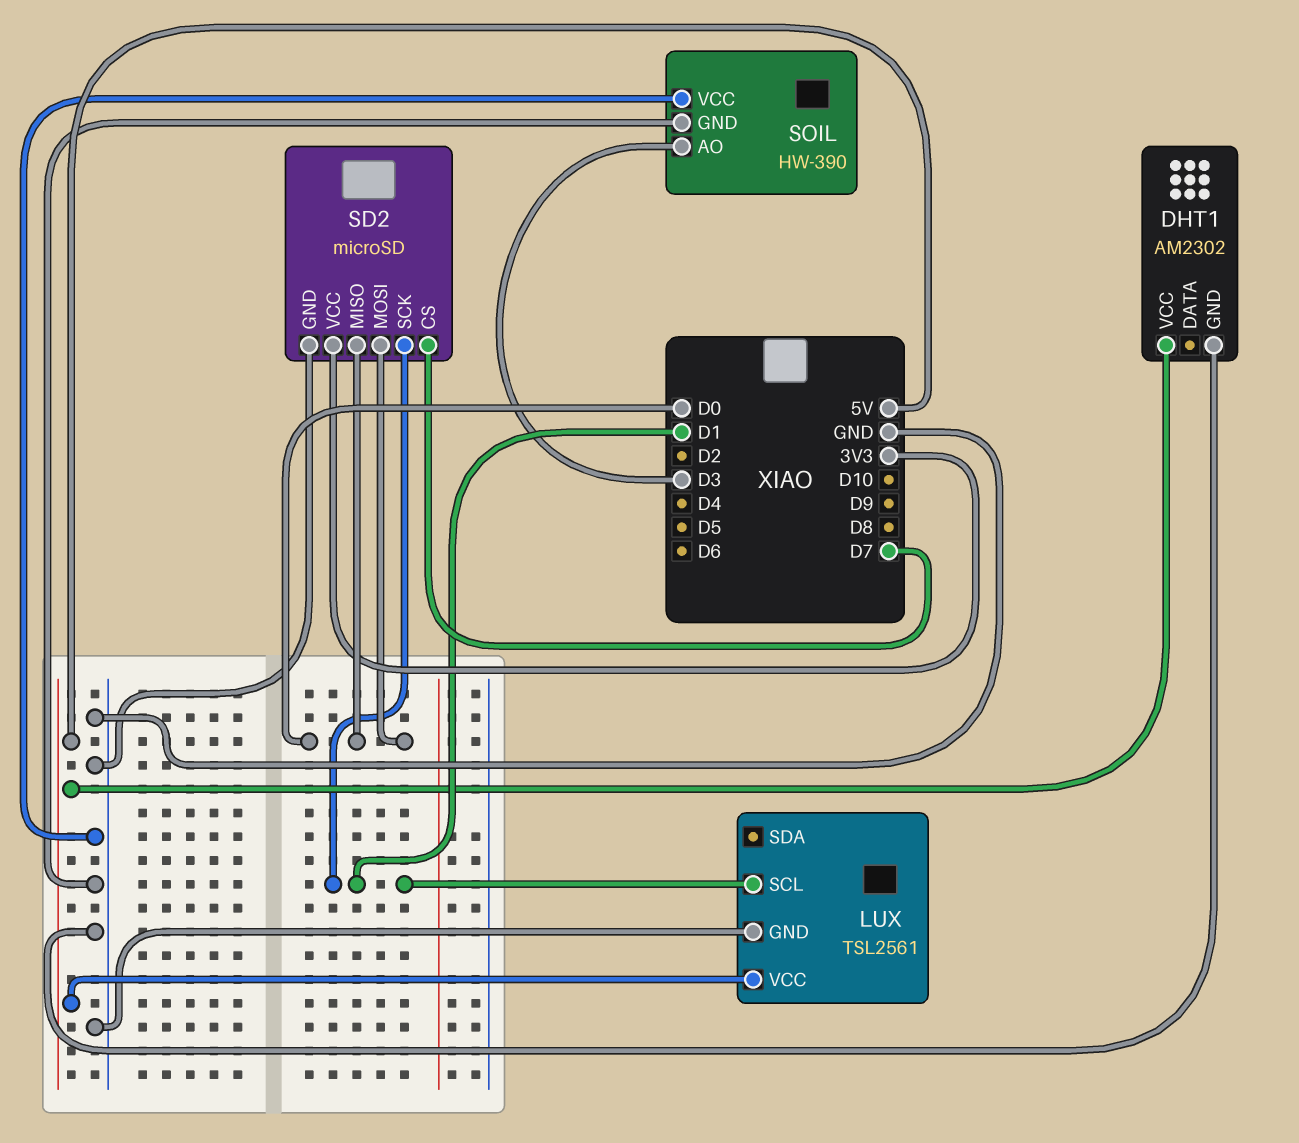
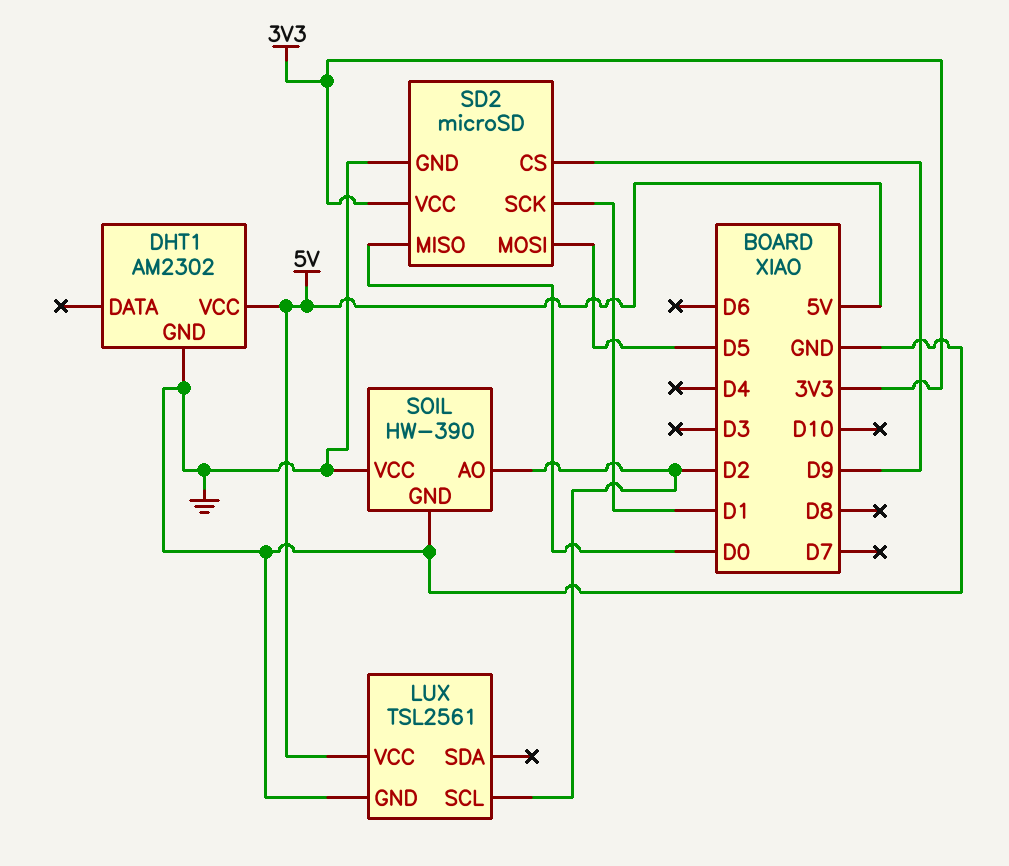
LUX pin SCL: D1 -> D2
SD2 pin CS: D7 -> D9
SD2 pin MOSI: D0 -> D5
SOIL pin AO: D3 -> D2

